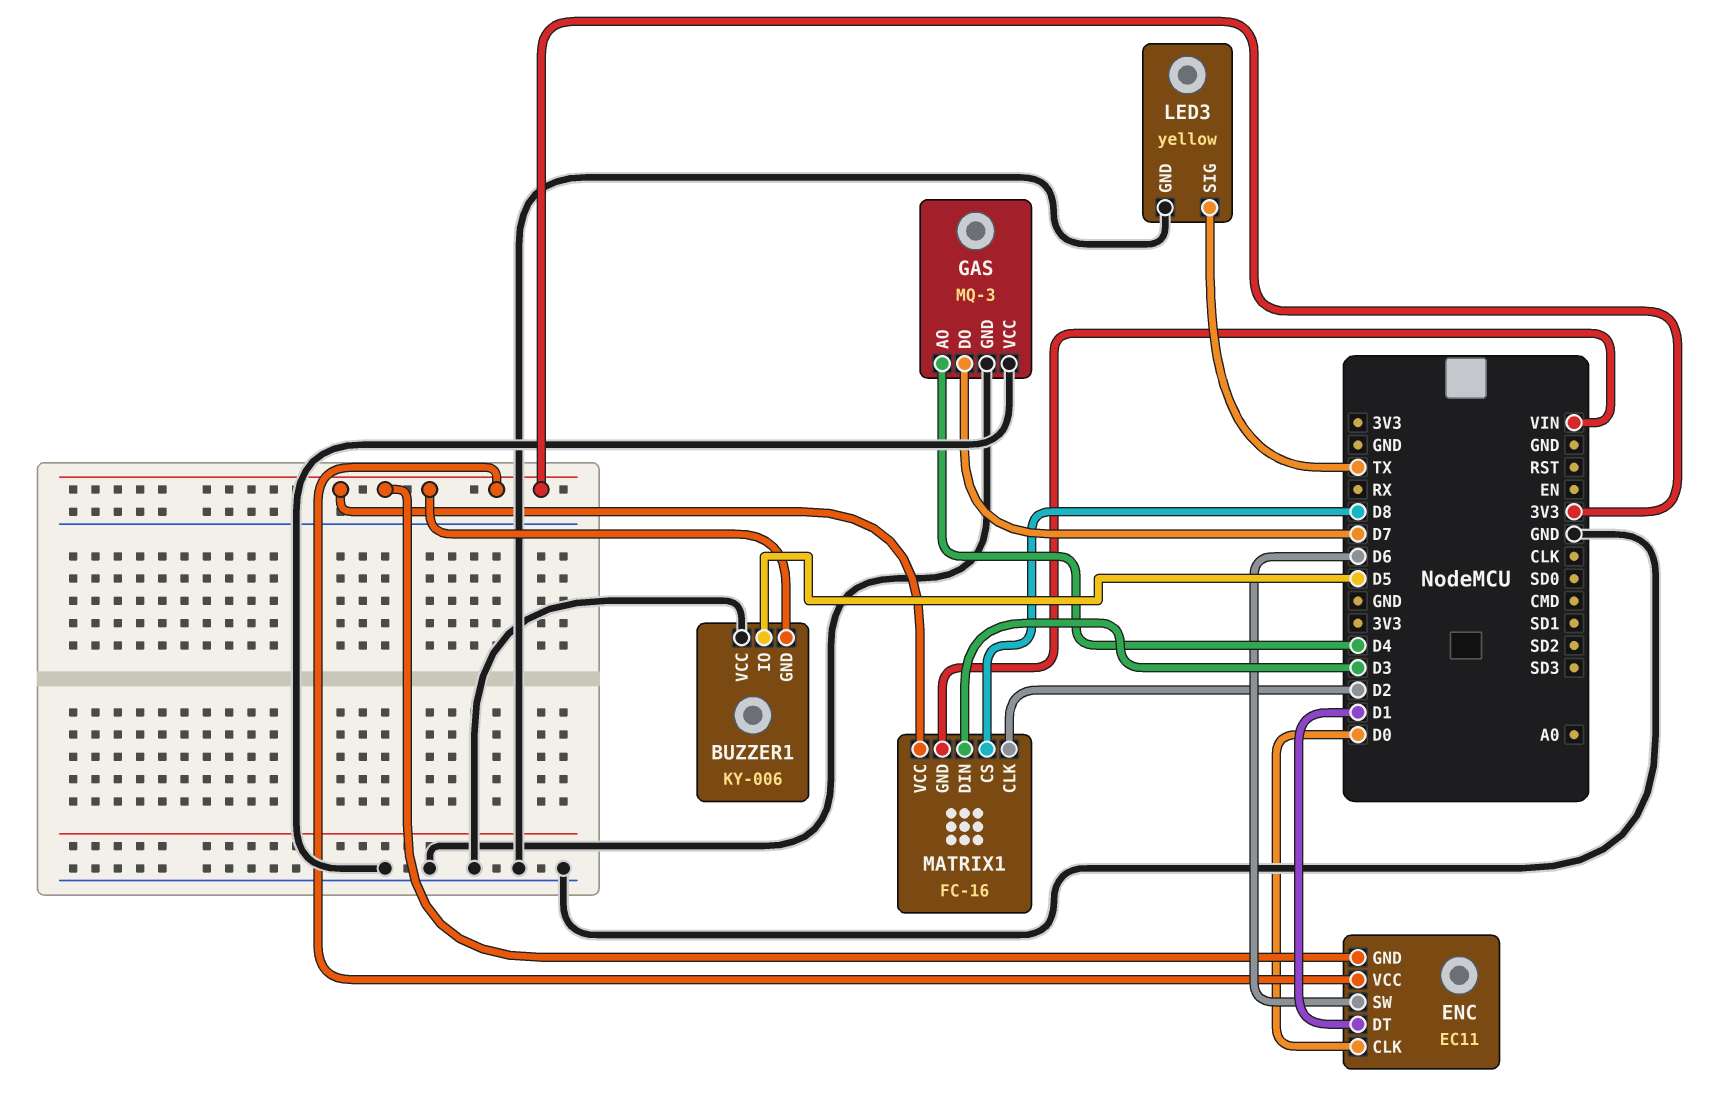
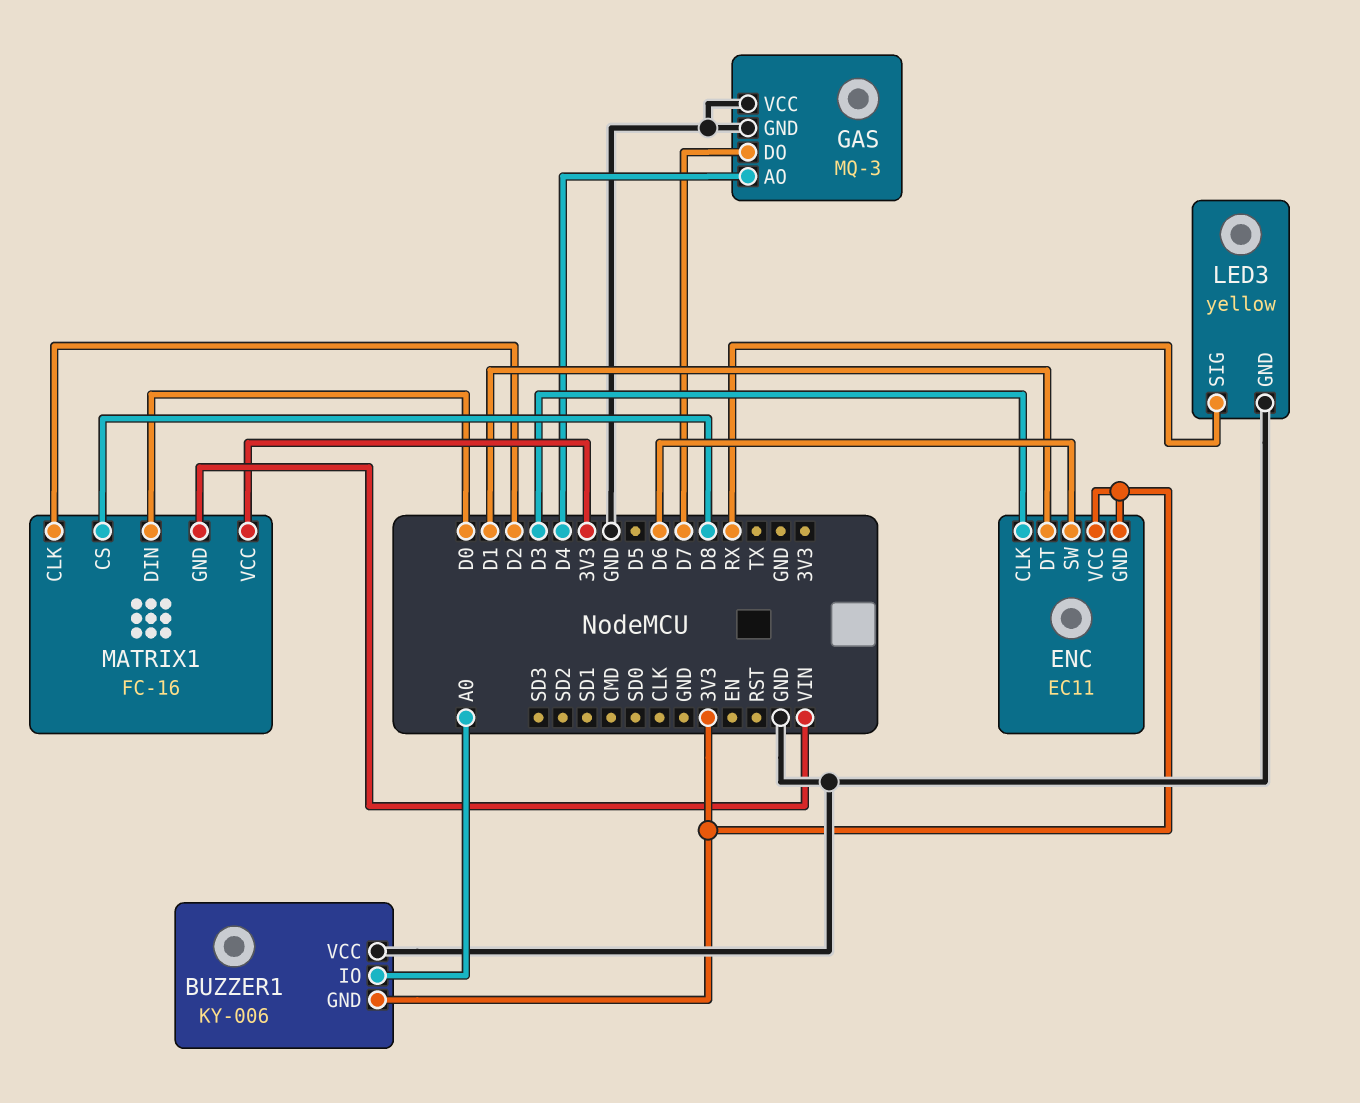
BUZZER1 pin IO: D5 -> A0
ENC pin CLK: D0 -> D3
LED3 pin SIG: TX -> RX
MATRIX1 pin DIN: D3 -> D0

